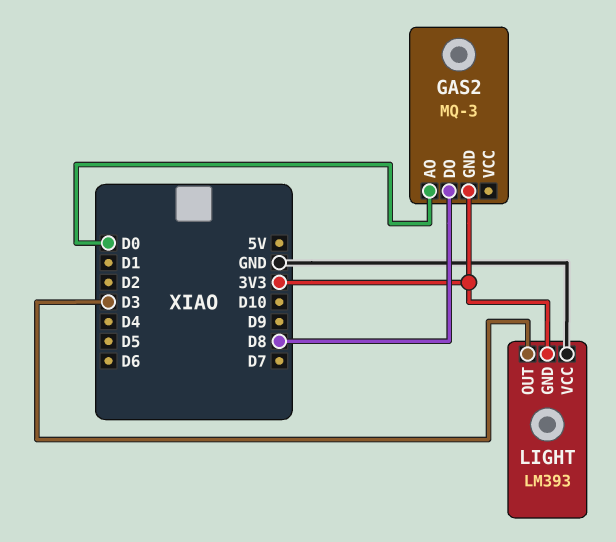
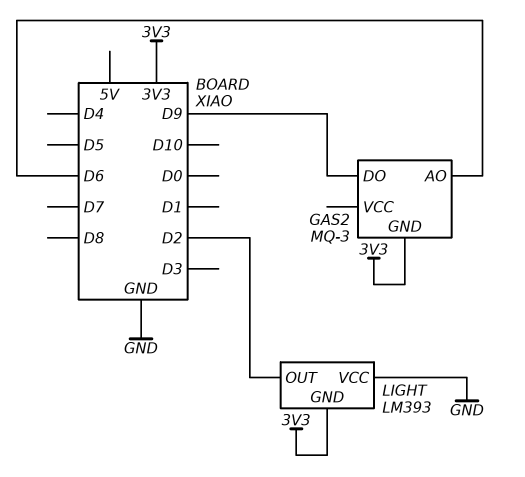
GAS2 pin AO: D0 -> D6
GAS2 pin DO: D8 -> D9
LIGHT pin OUT: D3 -> D2

